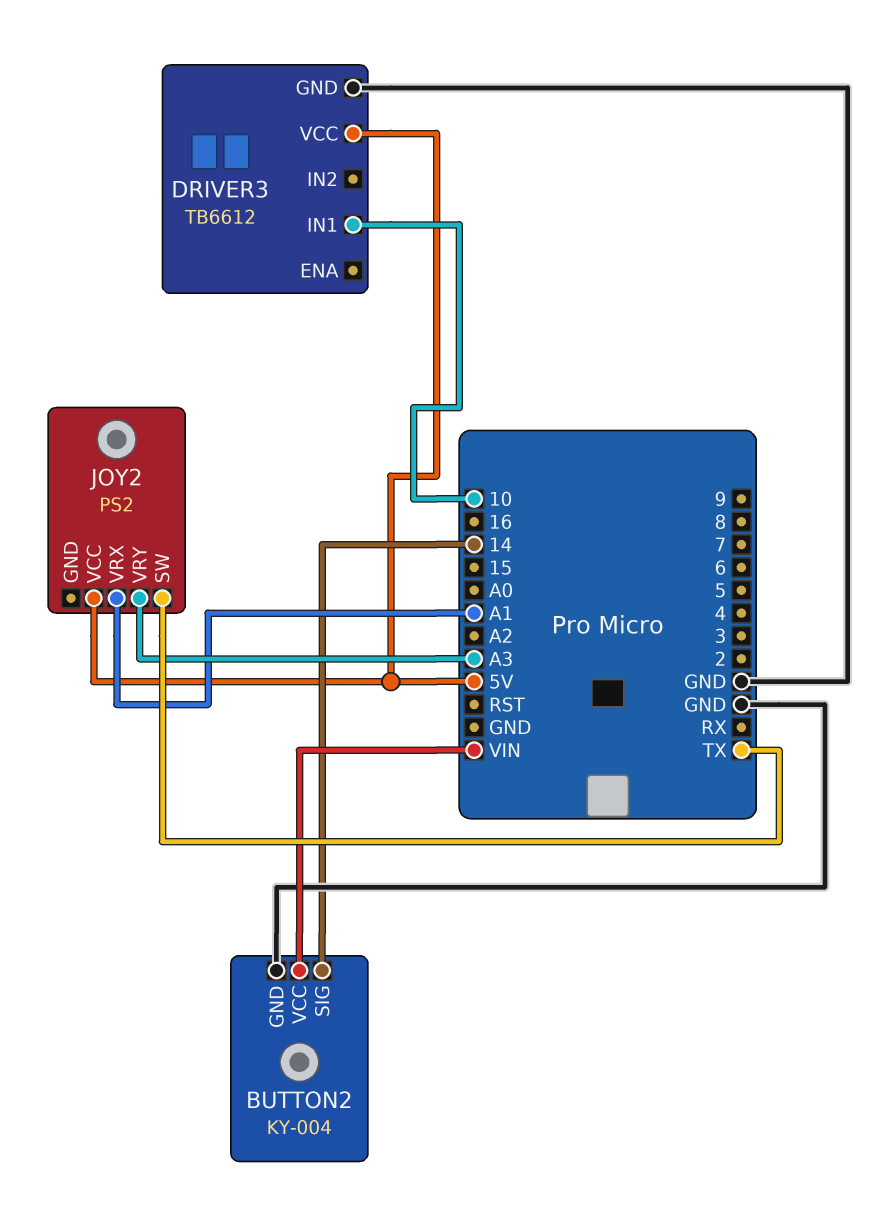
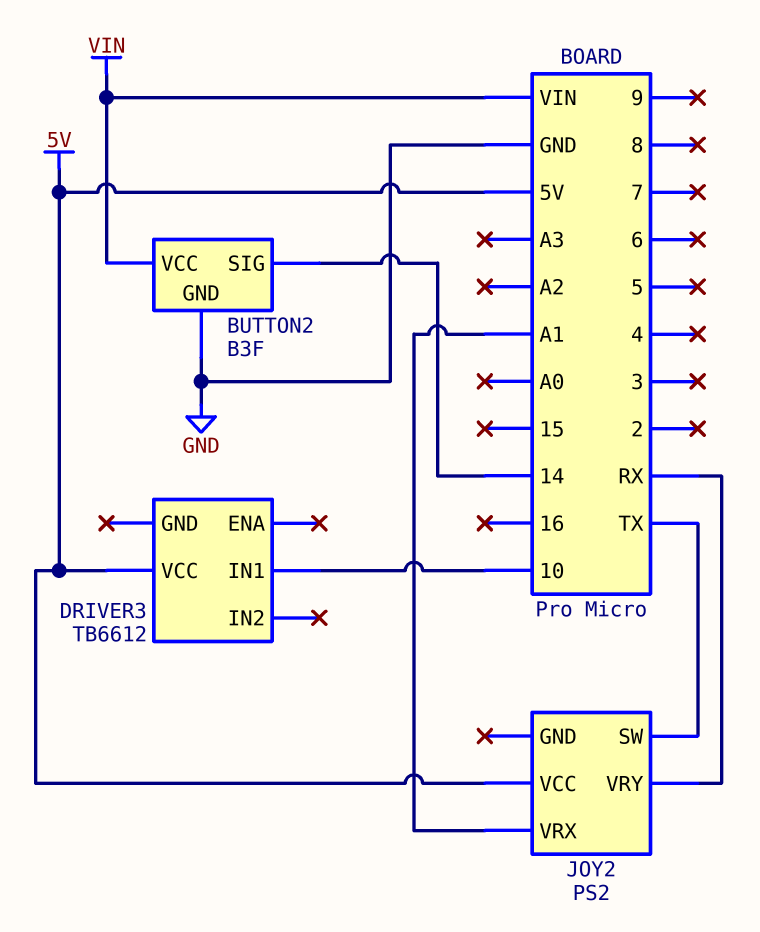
BUTTON2: KY-004 -> B3F
DRIVER3 pin GND: GND -> none
JOY2 pin VRY: A3 -> RX

